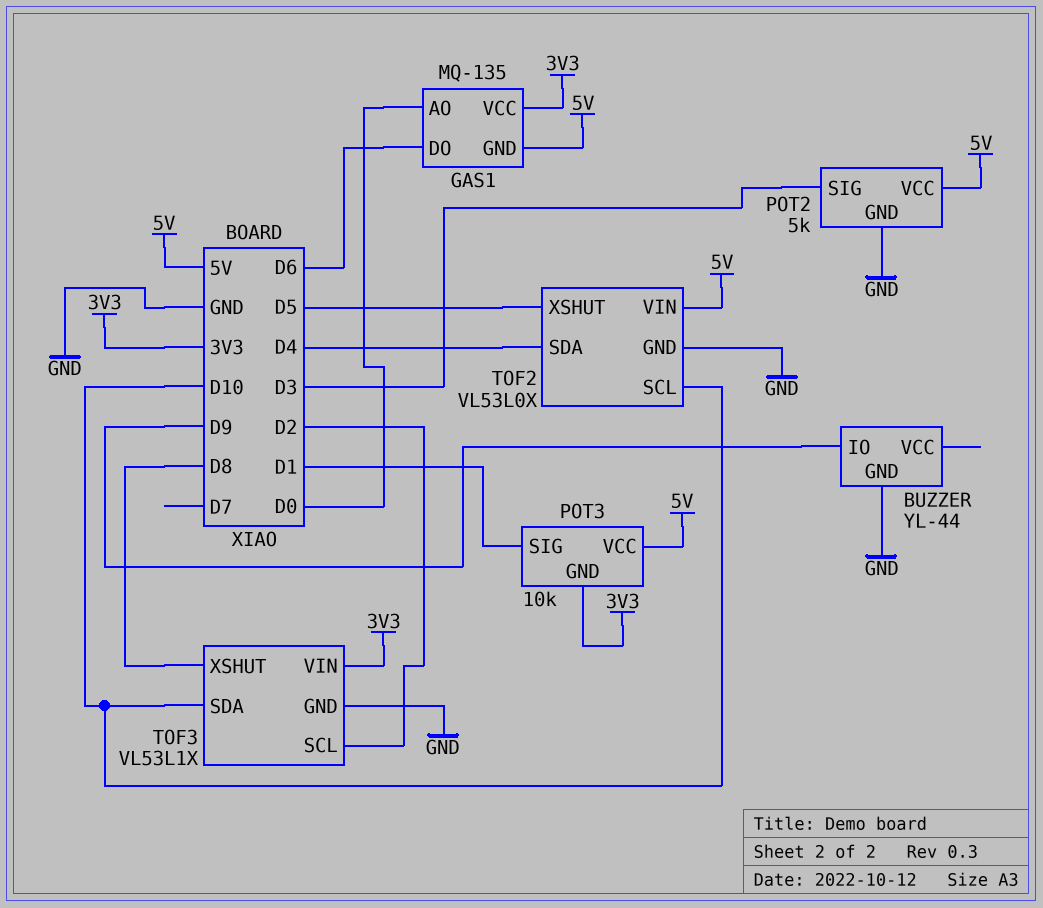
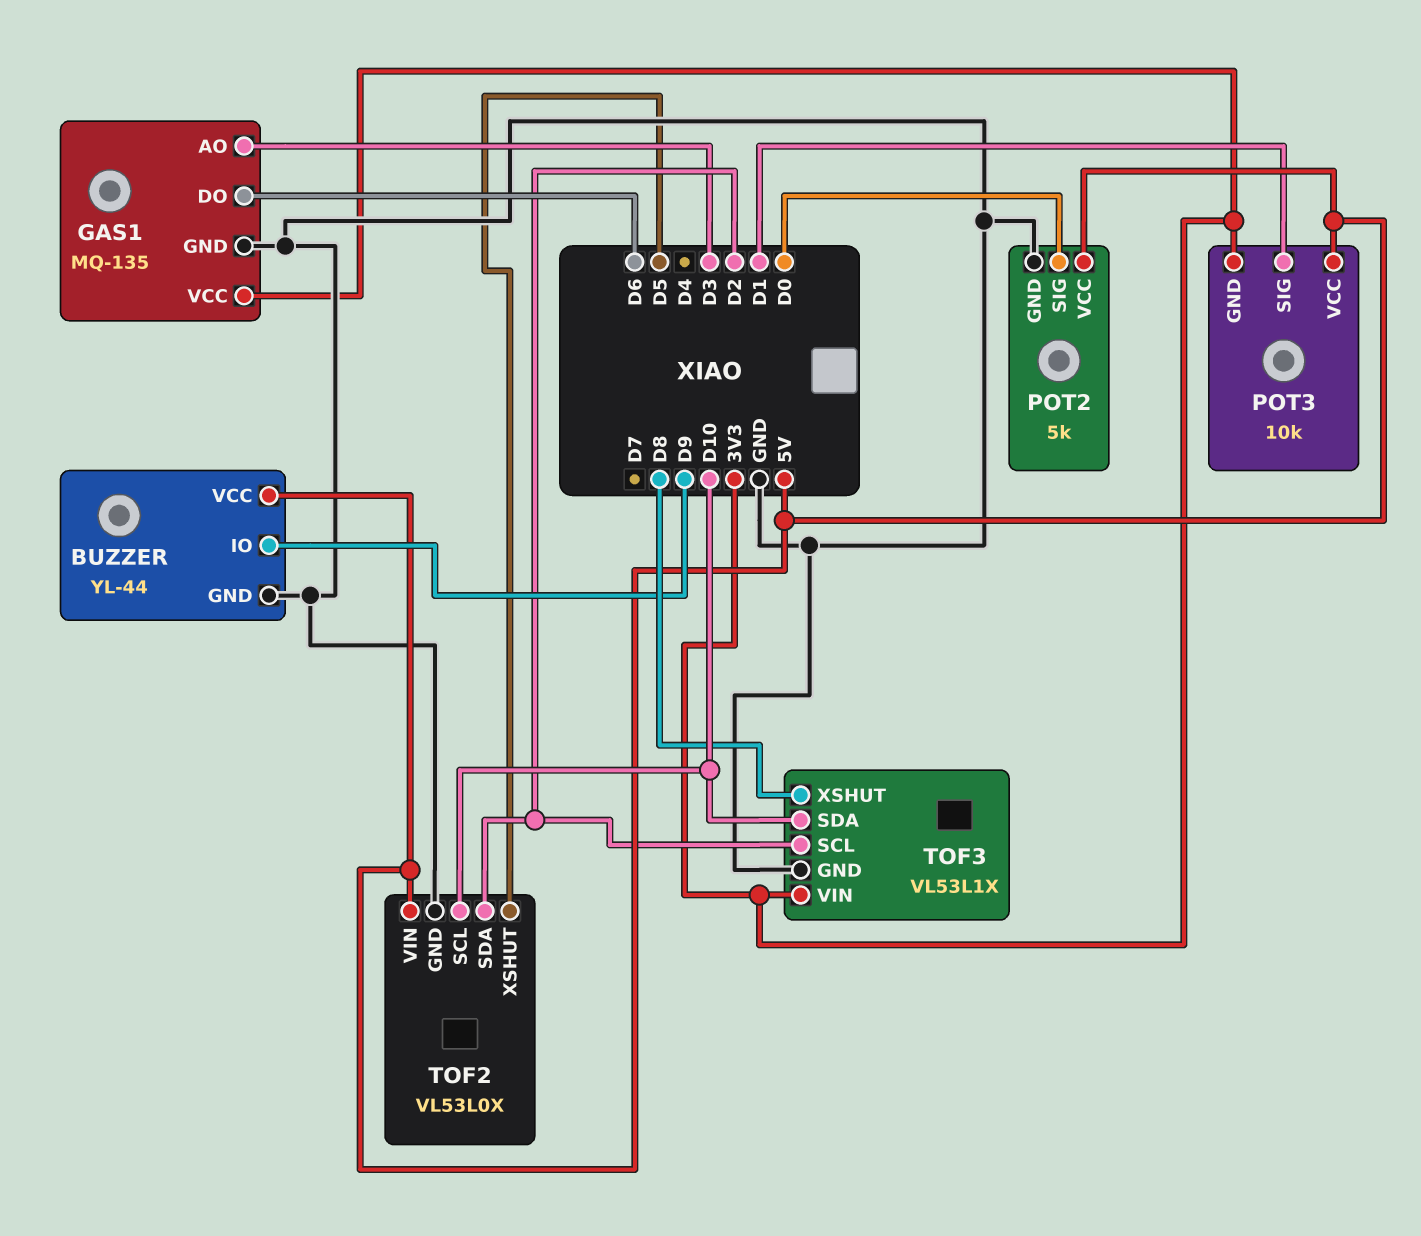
BUZZER pin VCC: none -> 5V
GAS1 pin AO: D0 -> D3
GAS1 pin GND: 5V -> GND
POT2 pin SIG: D3 -> D0
TOF2 pin SDA: D4 -> D2

